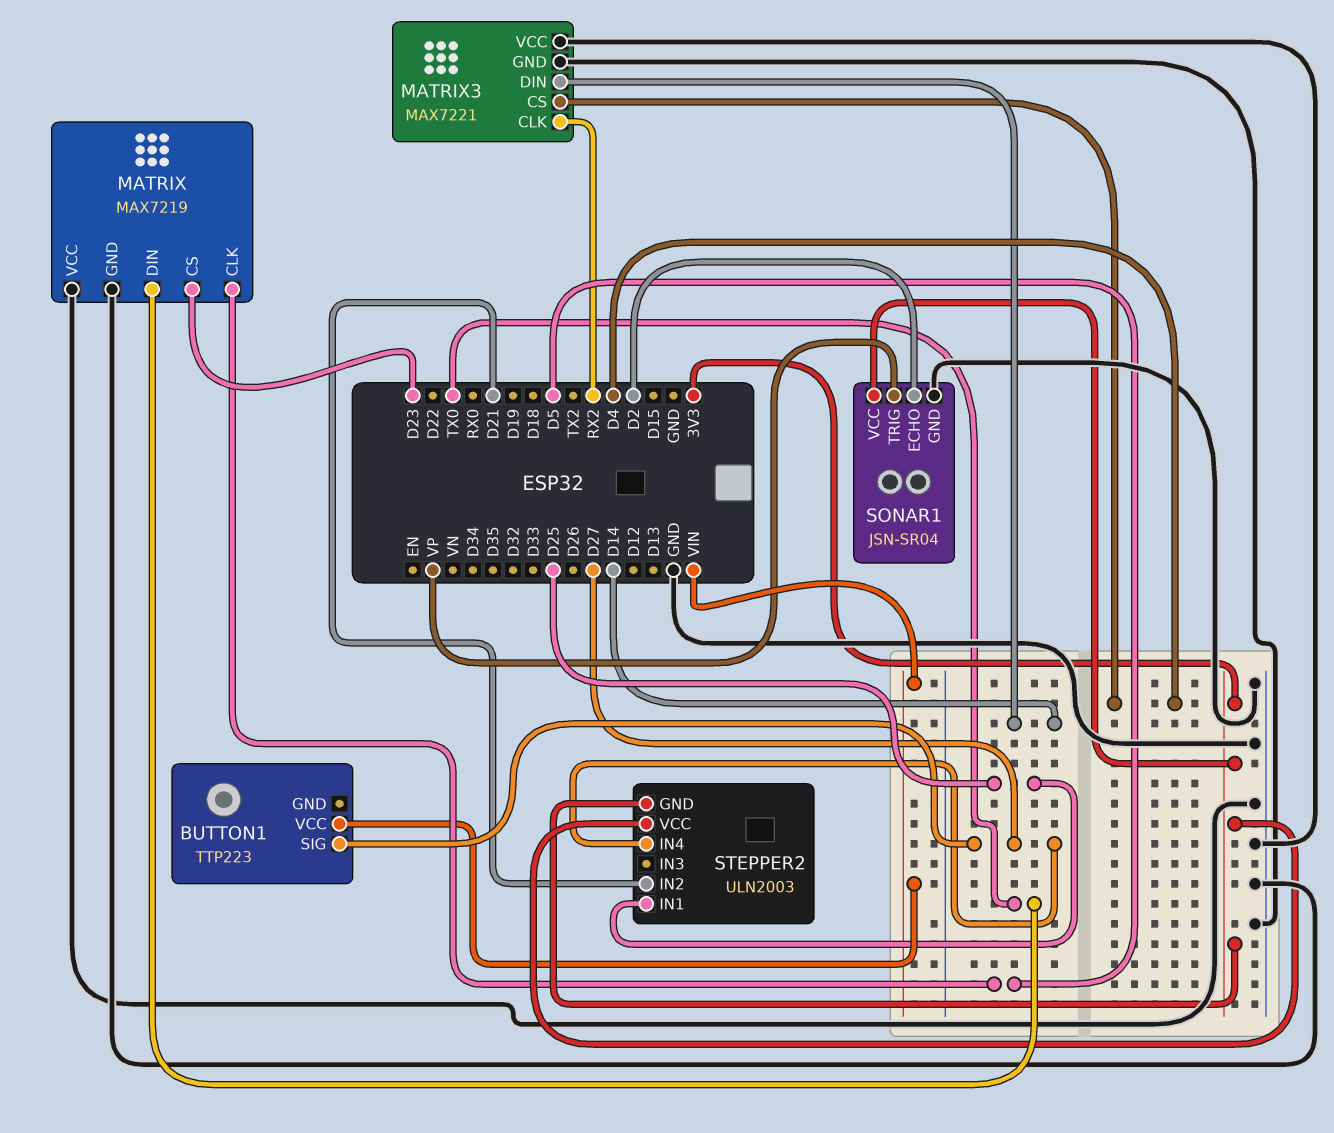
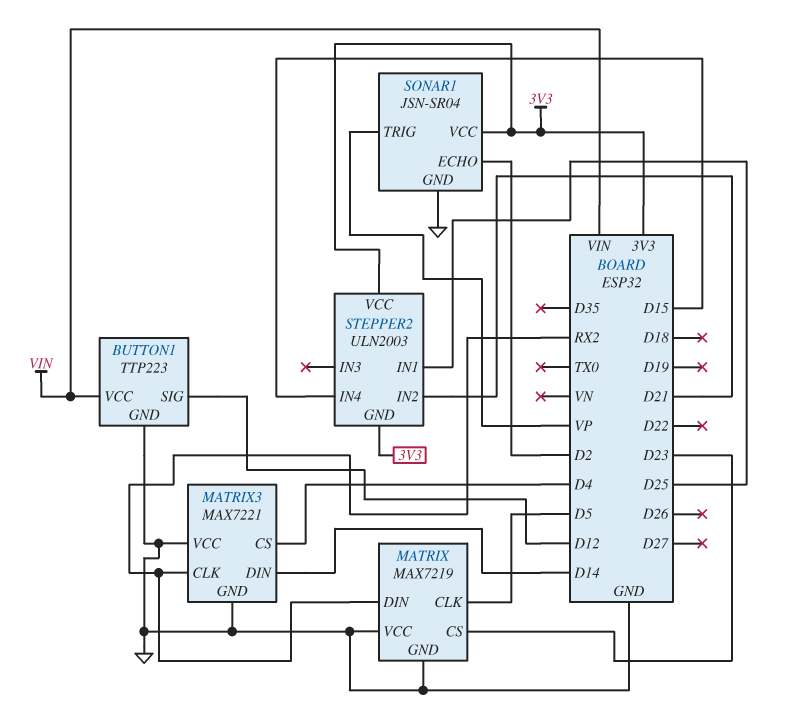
BUTTON1 pin GND: none -> GND
BUTTON1 pin SIG: D27 -> D12
MATRIX pin DIN: TX0 -> RX2
STEPPER2 pin IN4: D27 -> D15

